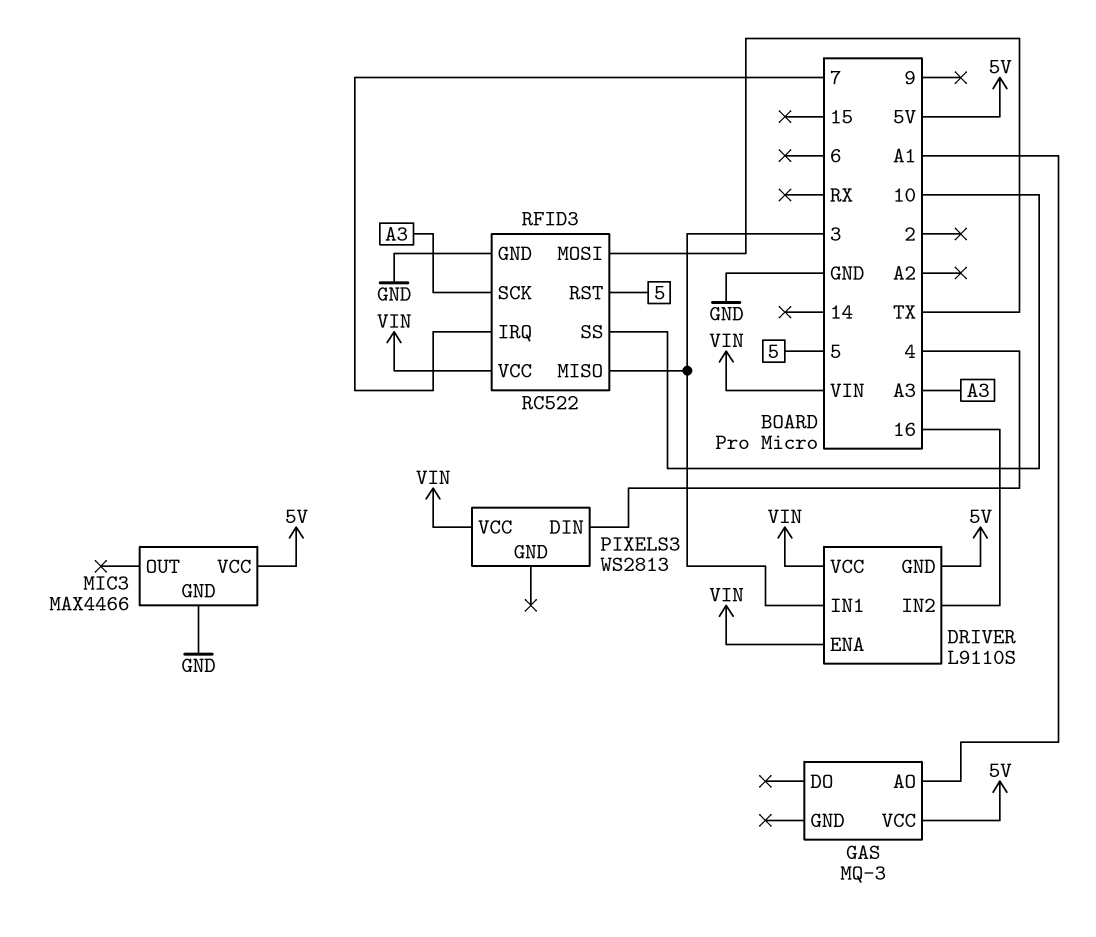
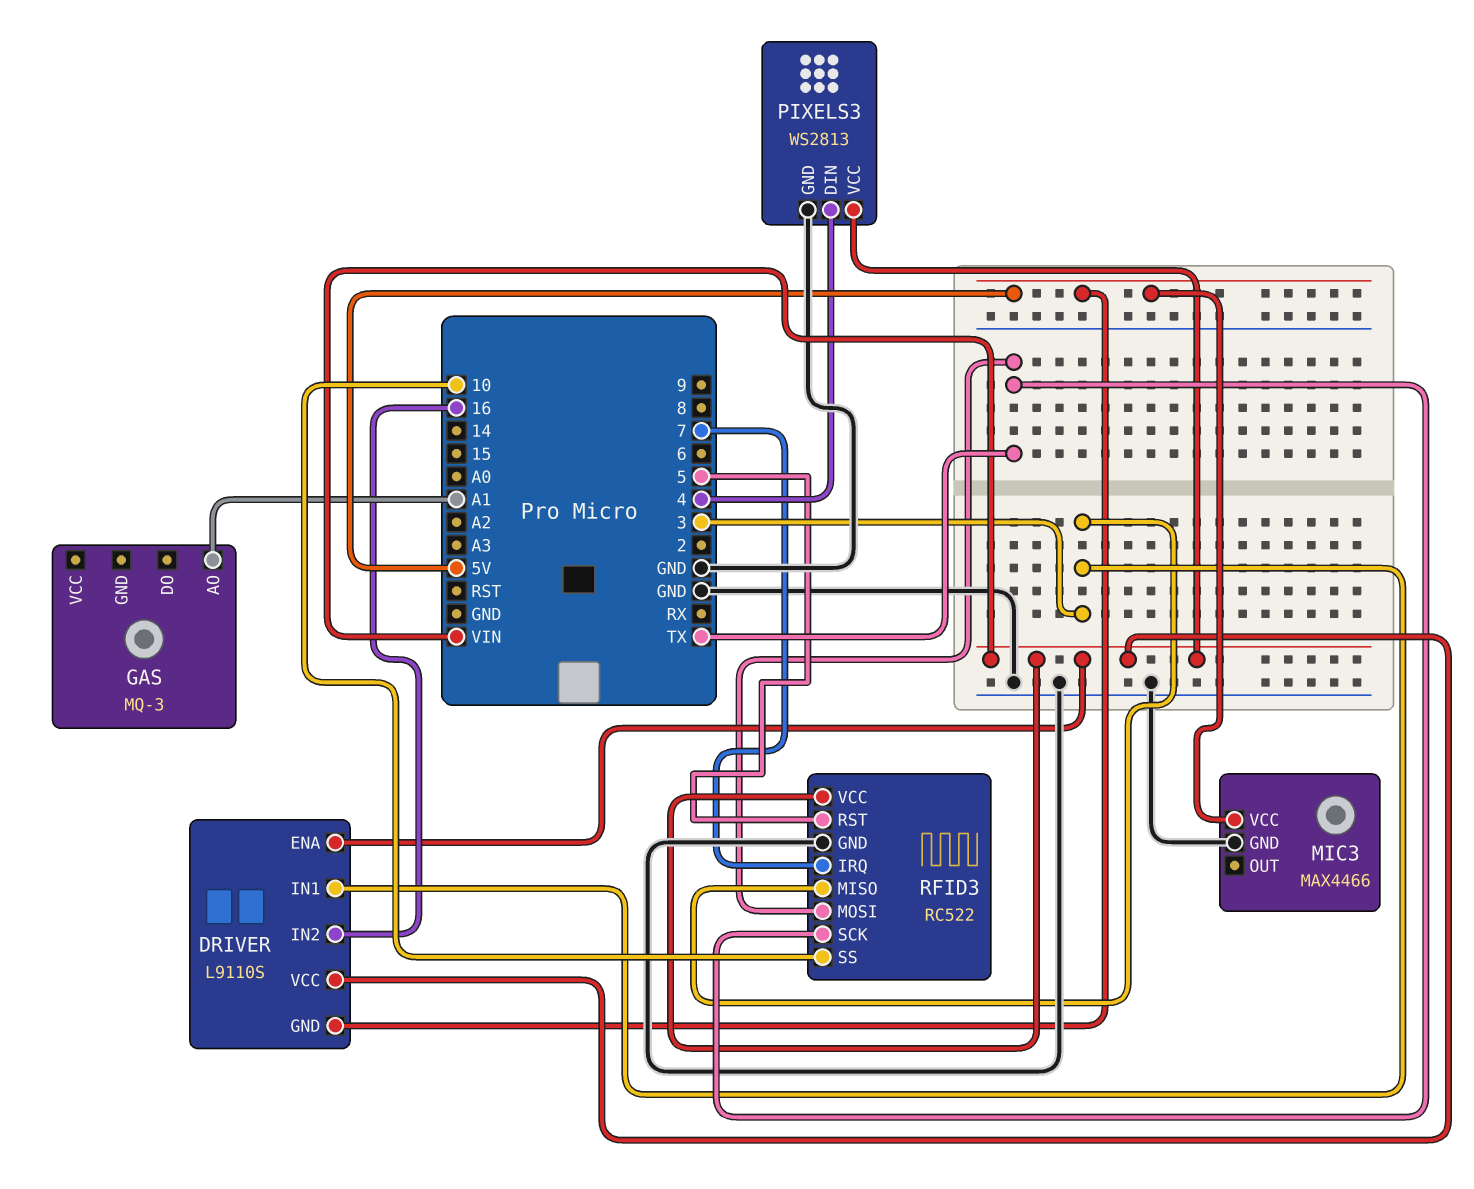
GAS pin VCC: 5V -> none
PIXELS3 pin GND: none -> GND
RFID3 pin SCK: A3 -> TX

